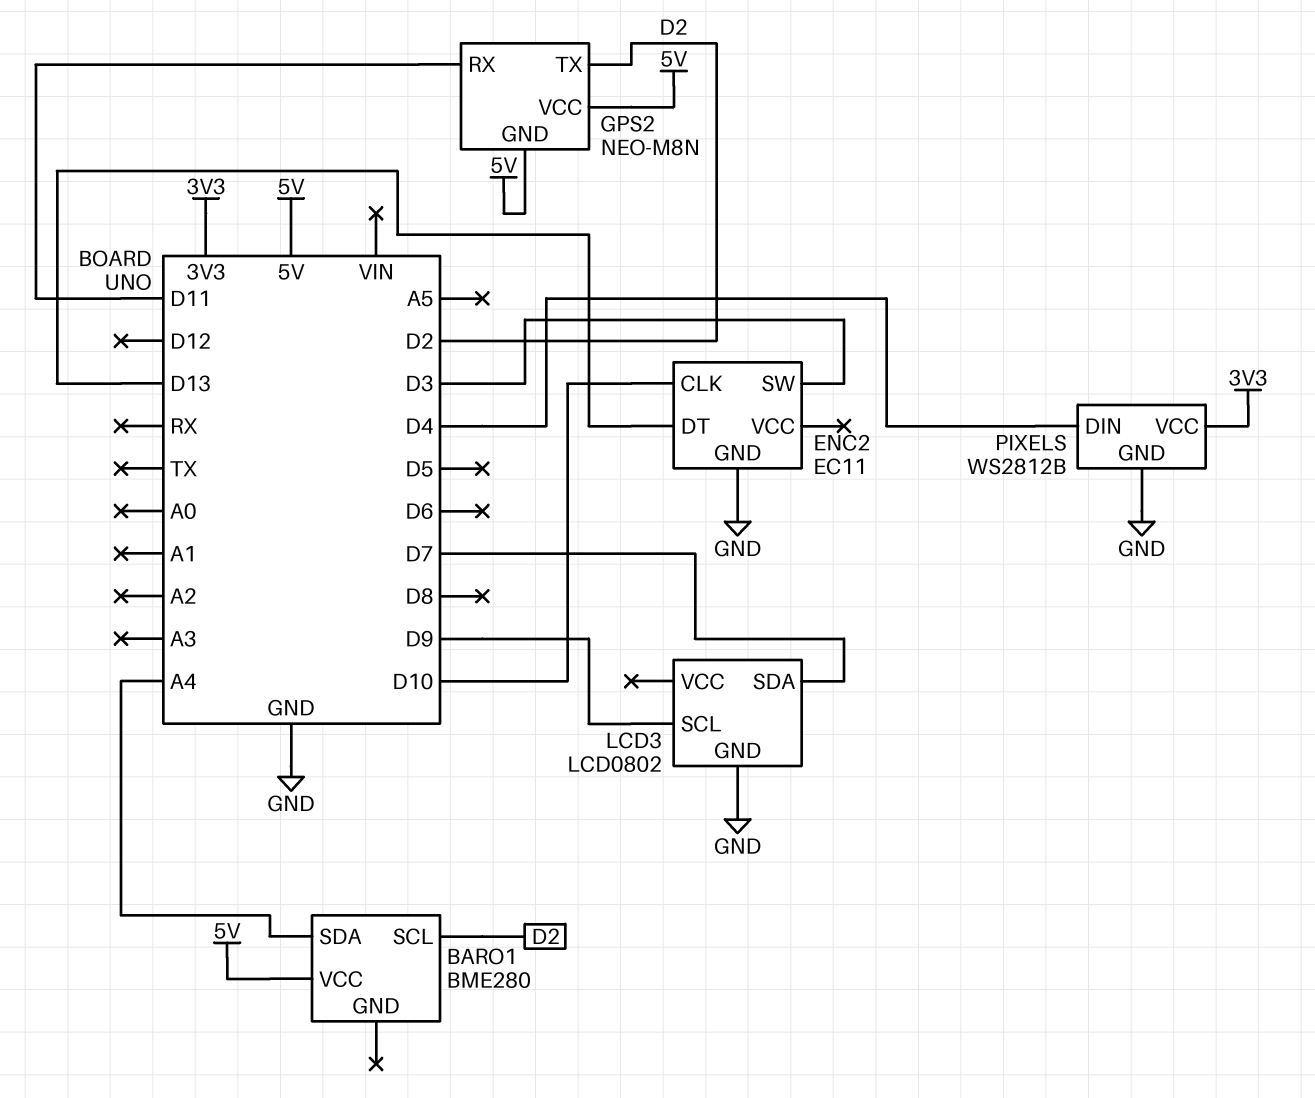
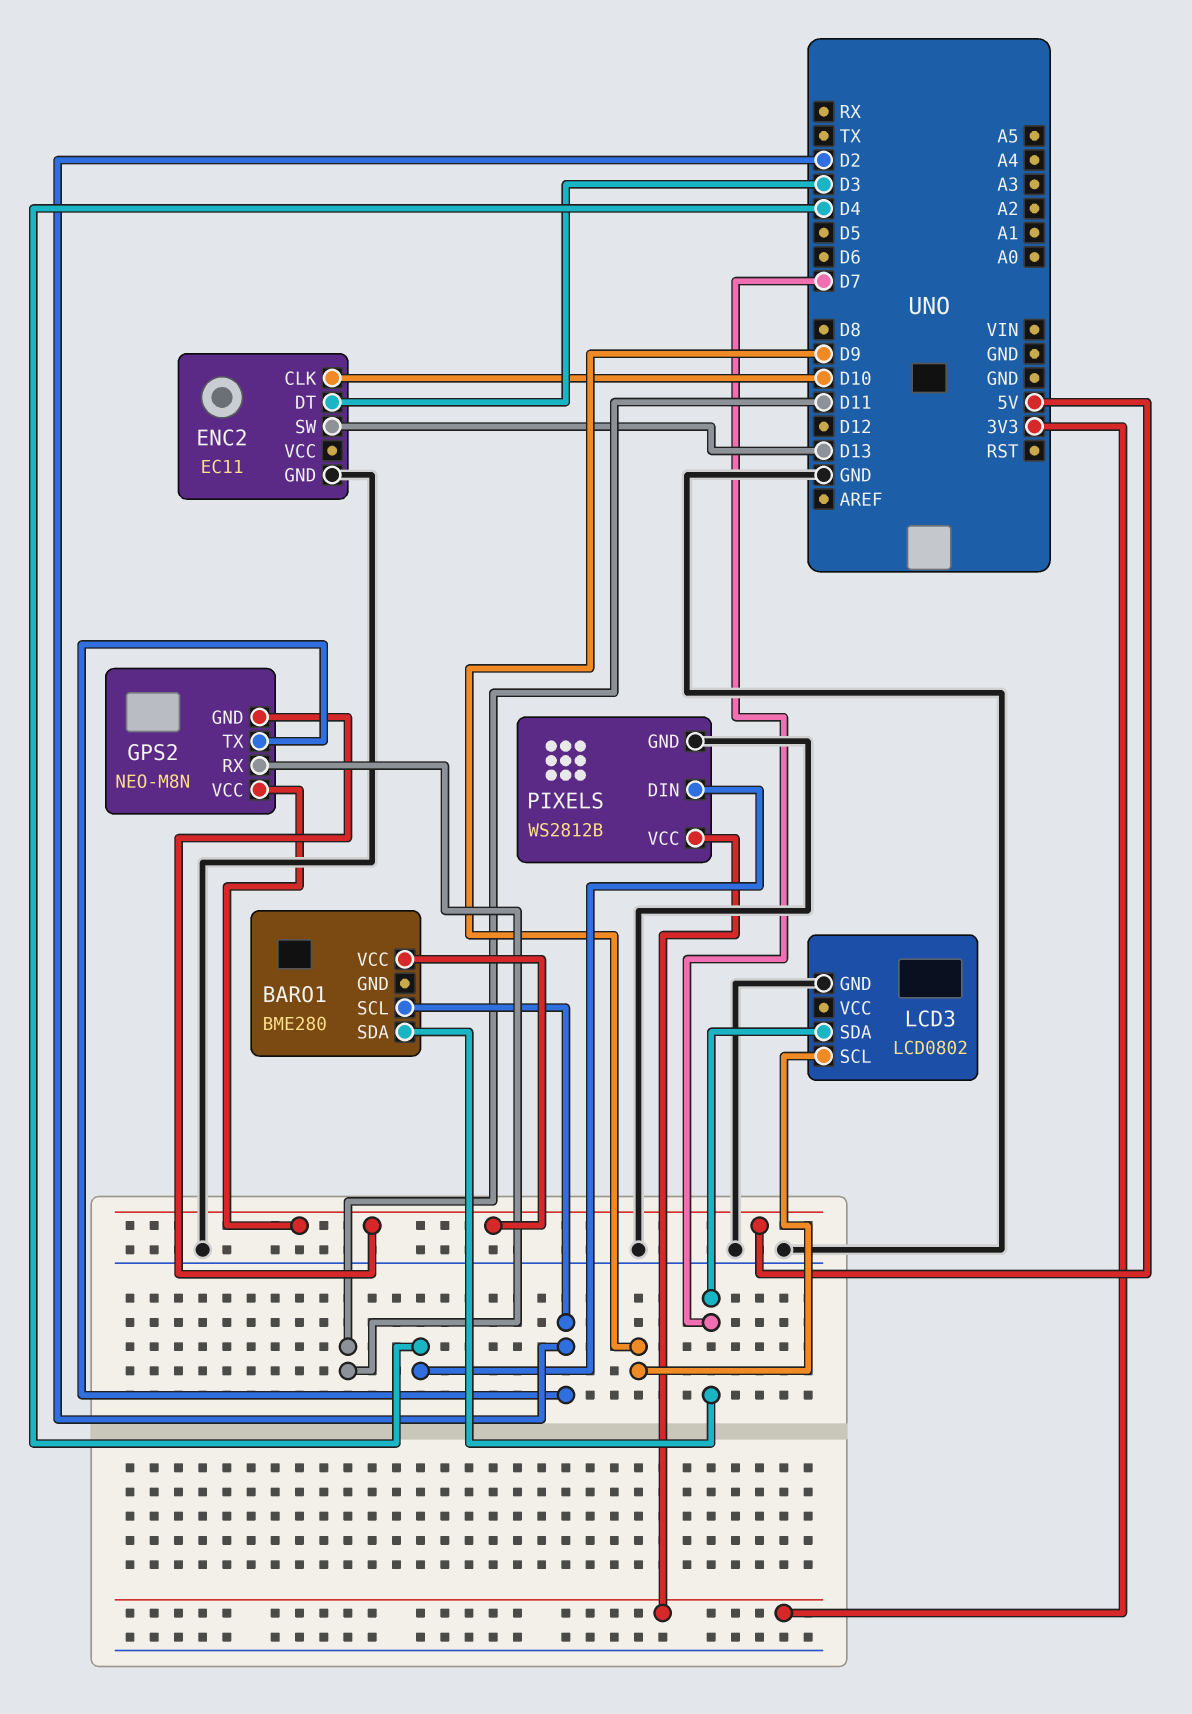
BARO1 pin SDA: A4 -> D7
ENC2 pin DT: D13 -> D3
ENC2 pin SW: D3 -> D13

